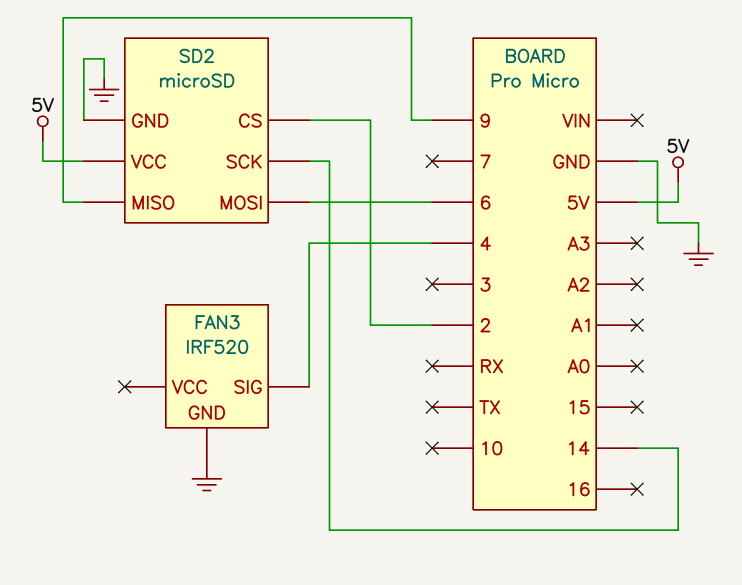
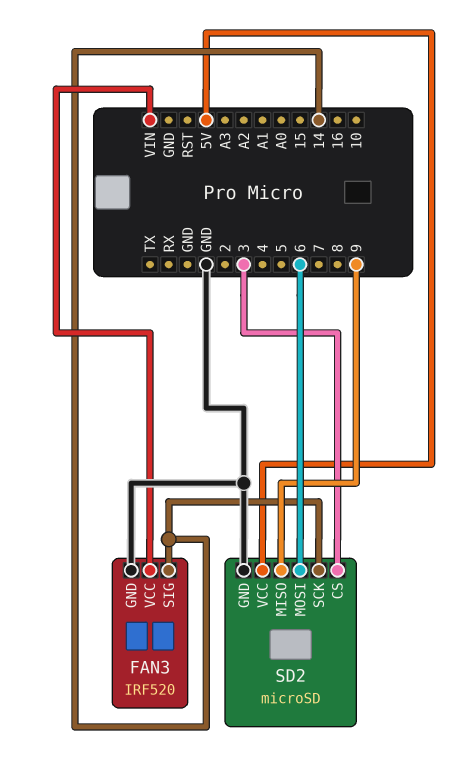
FAN3 pin SIG: 4 -> 14
FAN3 pin VCC: none -> VIN
SD2 pin CS: 2 -> 3

